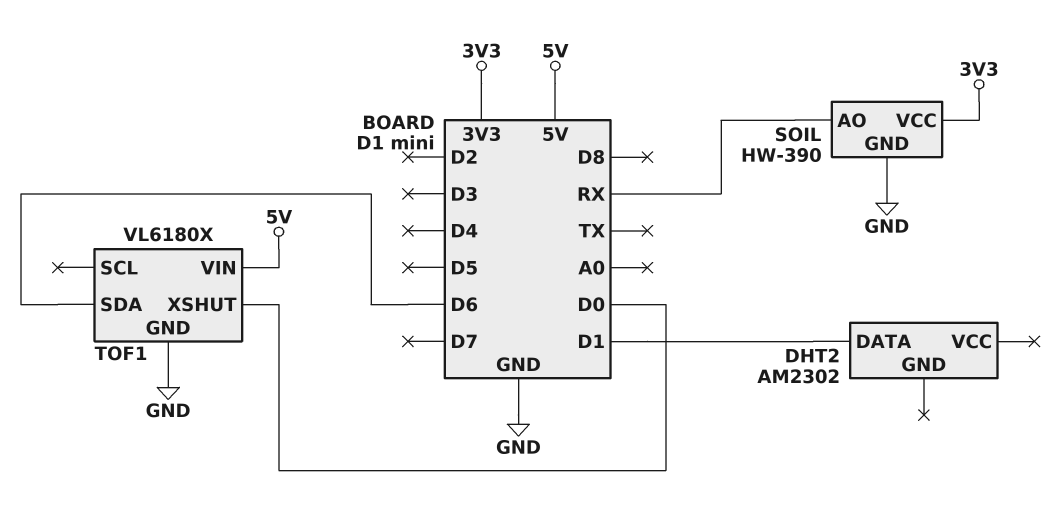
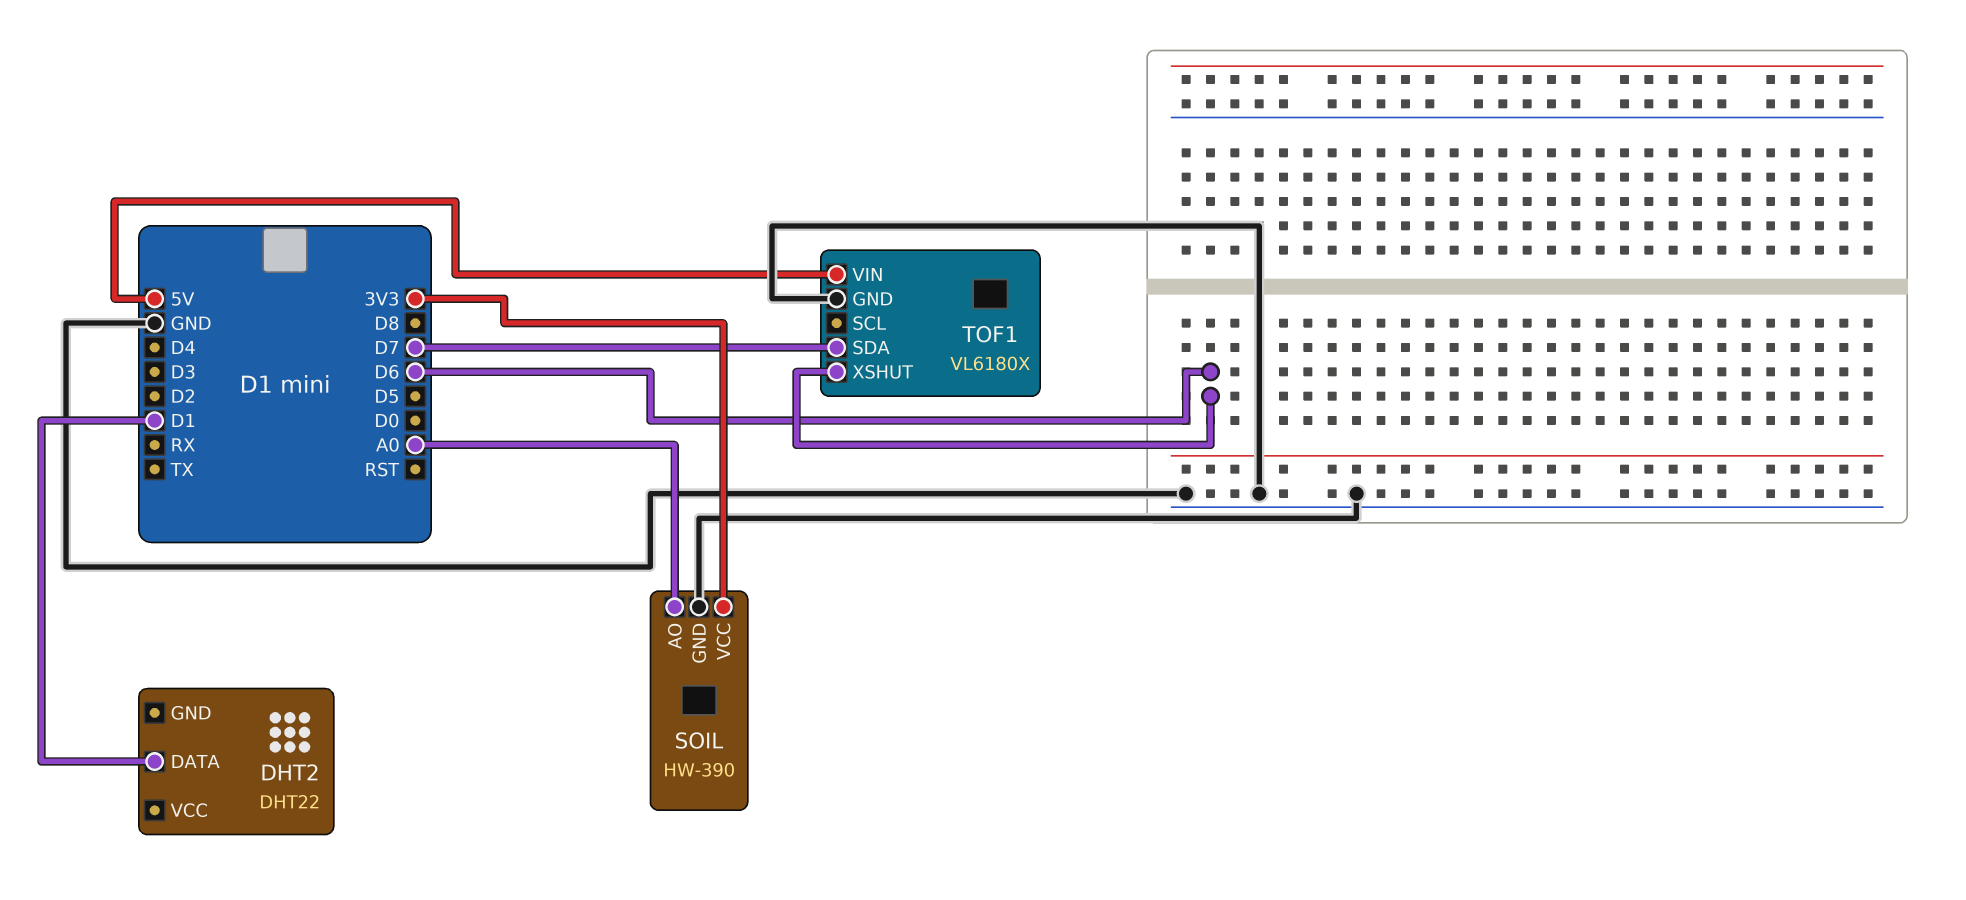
DHT2: AM2302 -> DHT22
SOIL pin AO: RX -> A0
TOF1 pin SDA: D6 -> D7
TOF1 pin XSHUT: D0 -> D6

